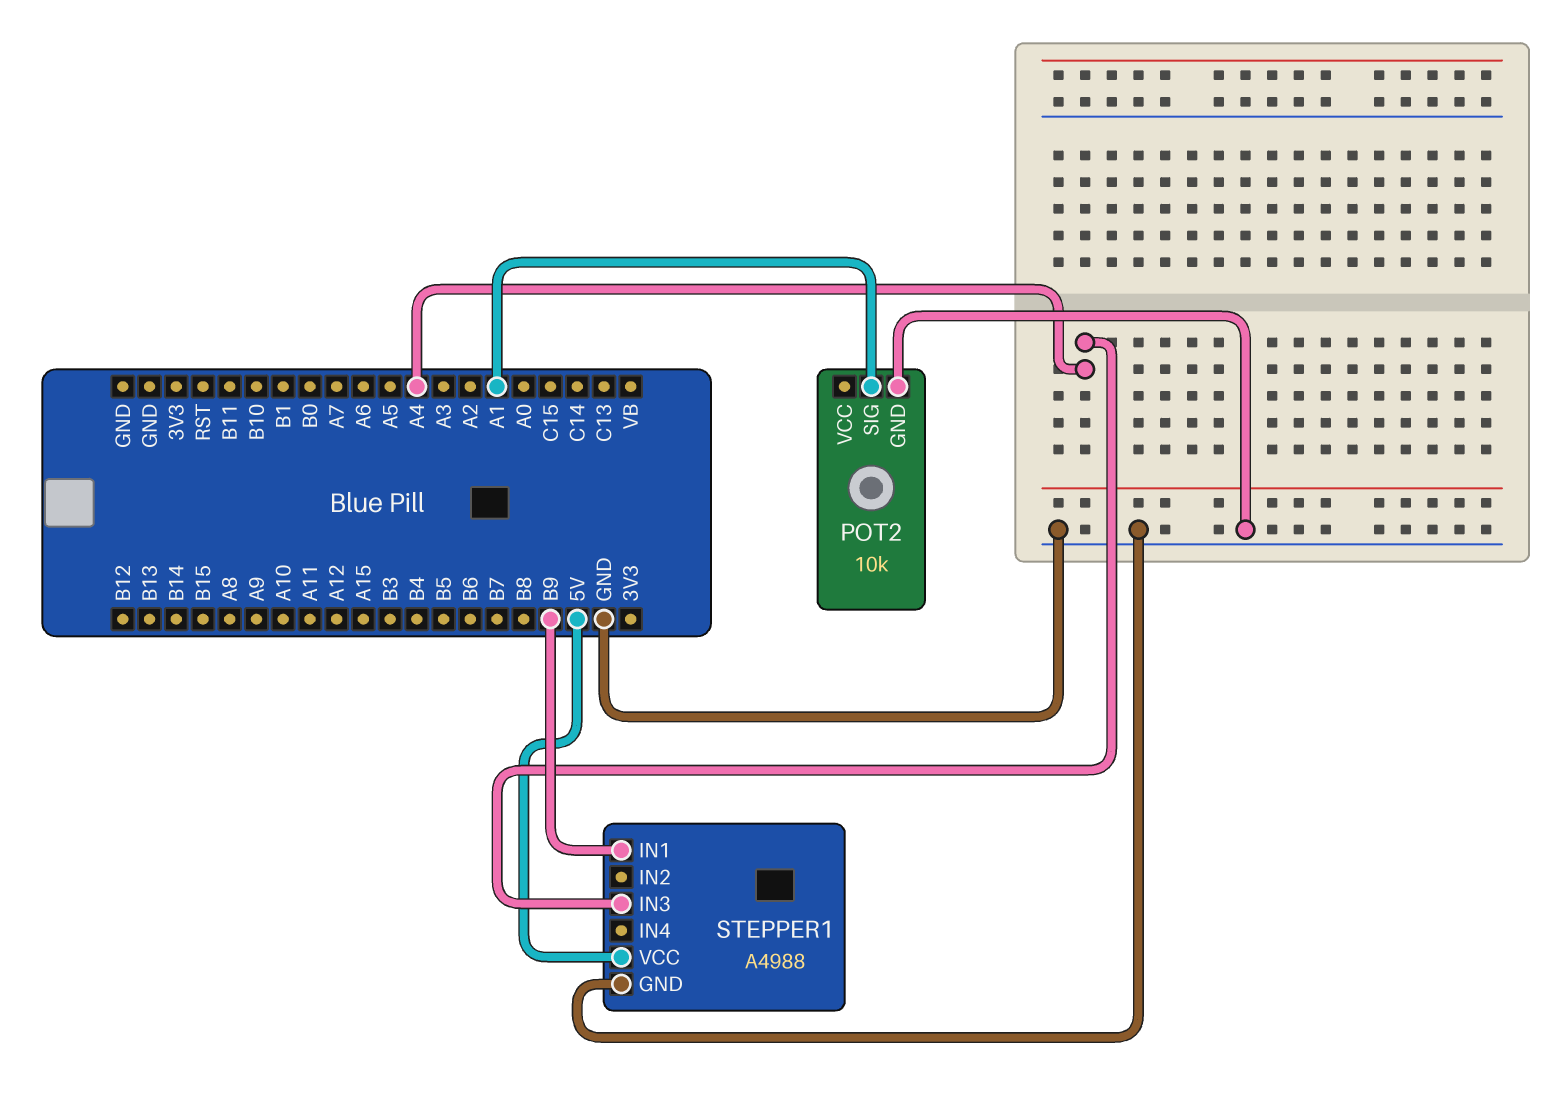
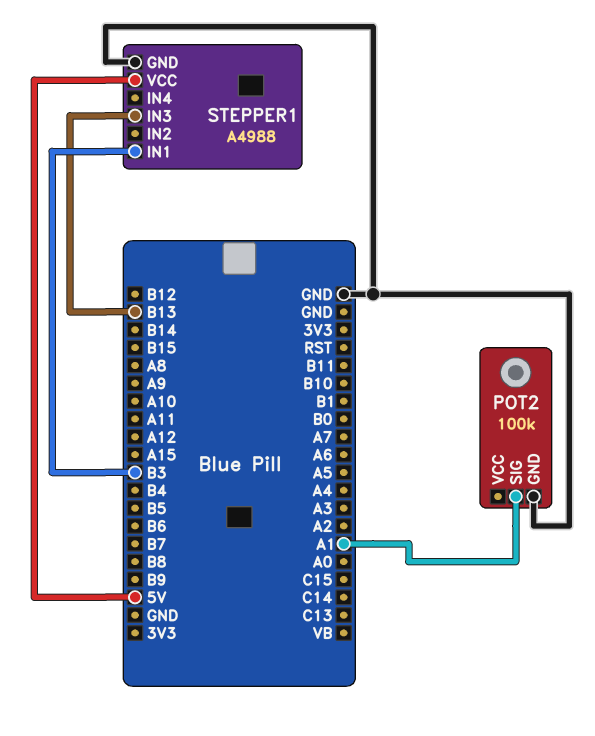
POT2: 10k -> 100k
STEPPER1 pin IN1: B9 -> B3
STEPPER1 pin IN3: A4 -> B13

